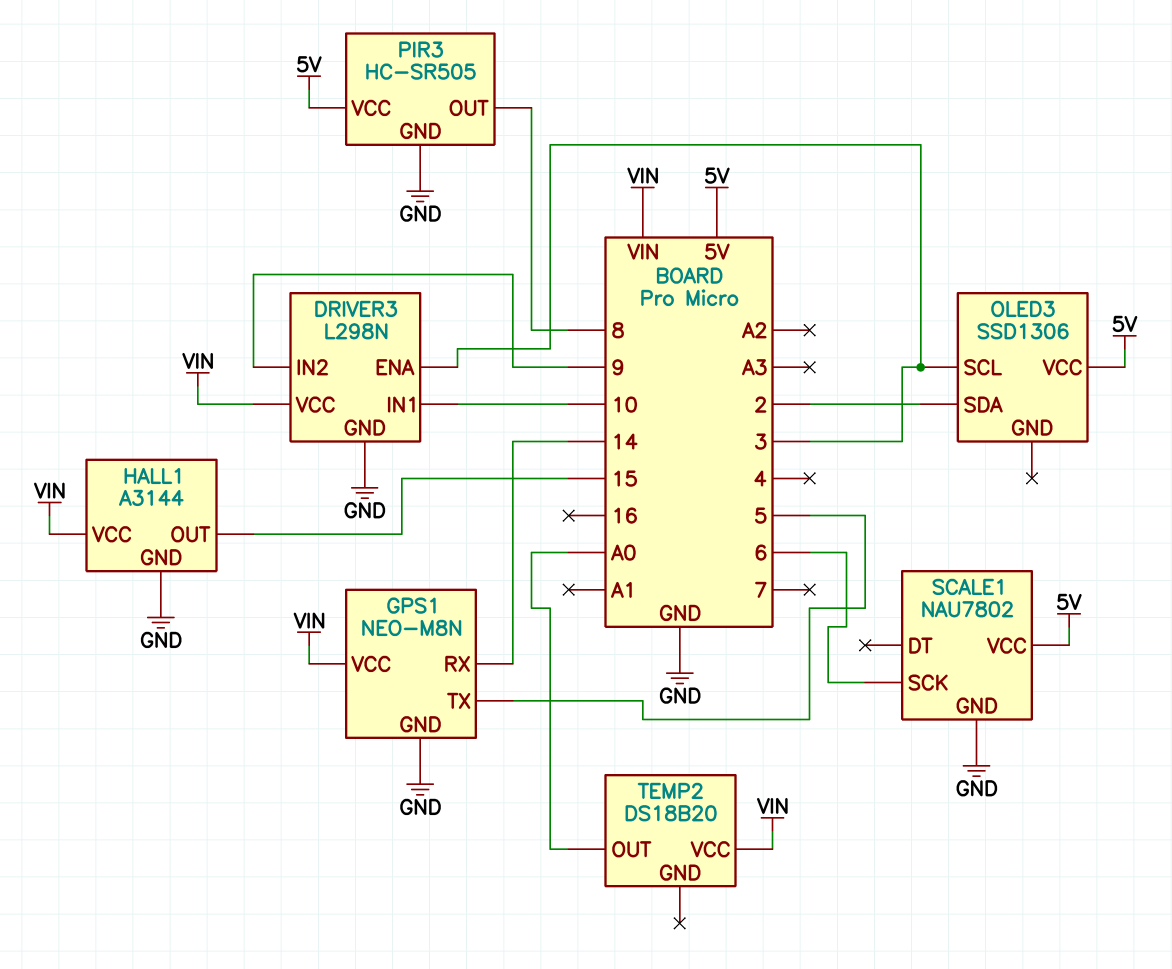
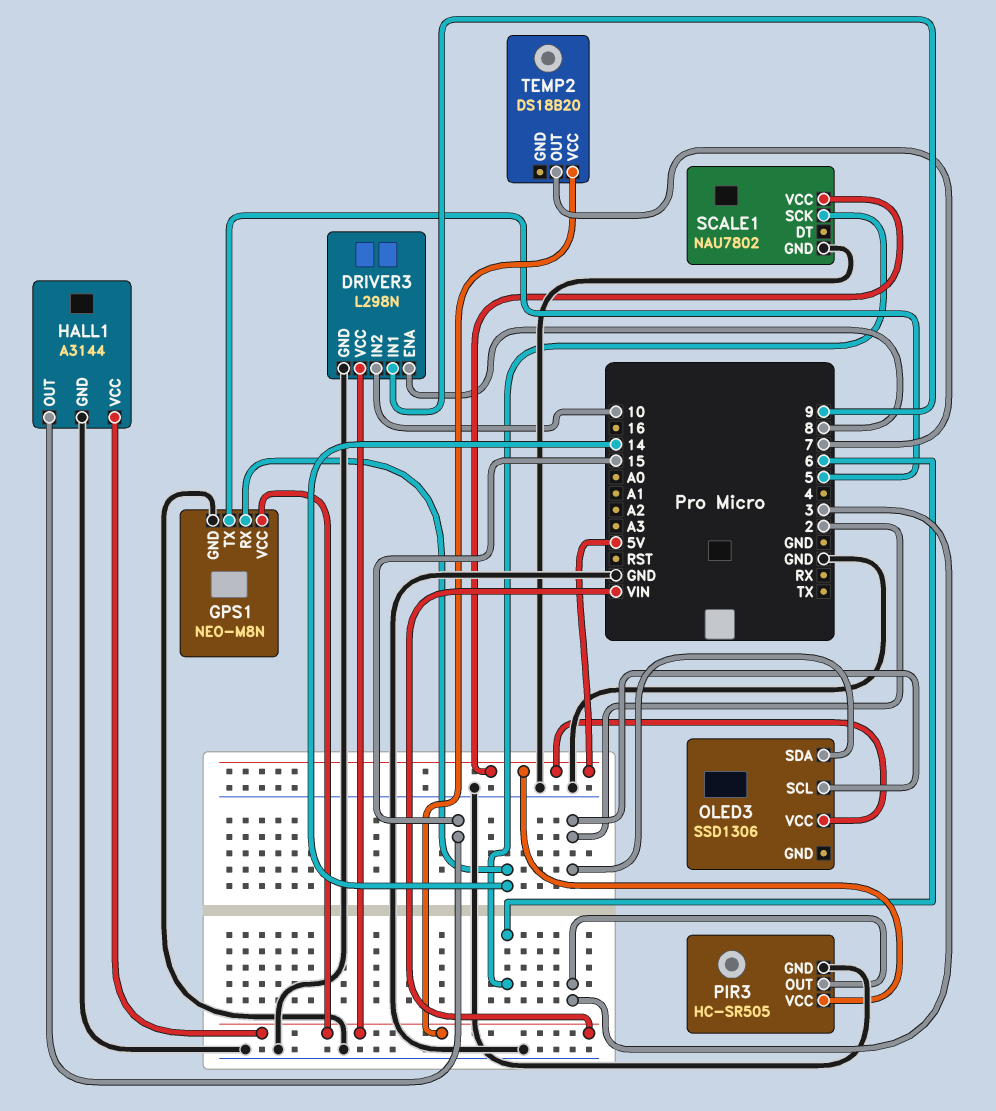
DRIVER3 pin ENA: 3 -> 8
DRIVER3 pin IN1: 10 -> 9
DRIVER3 pin IN2: 9 -> 10
OLED3 pin SCL: 3 -> 2
PIR3 pin OUT: 8 -> 3
TEMP2 pin OUT: A0 -> 7

